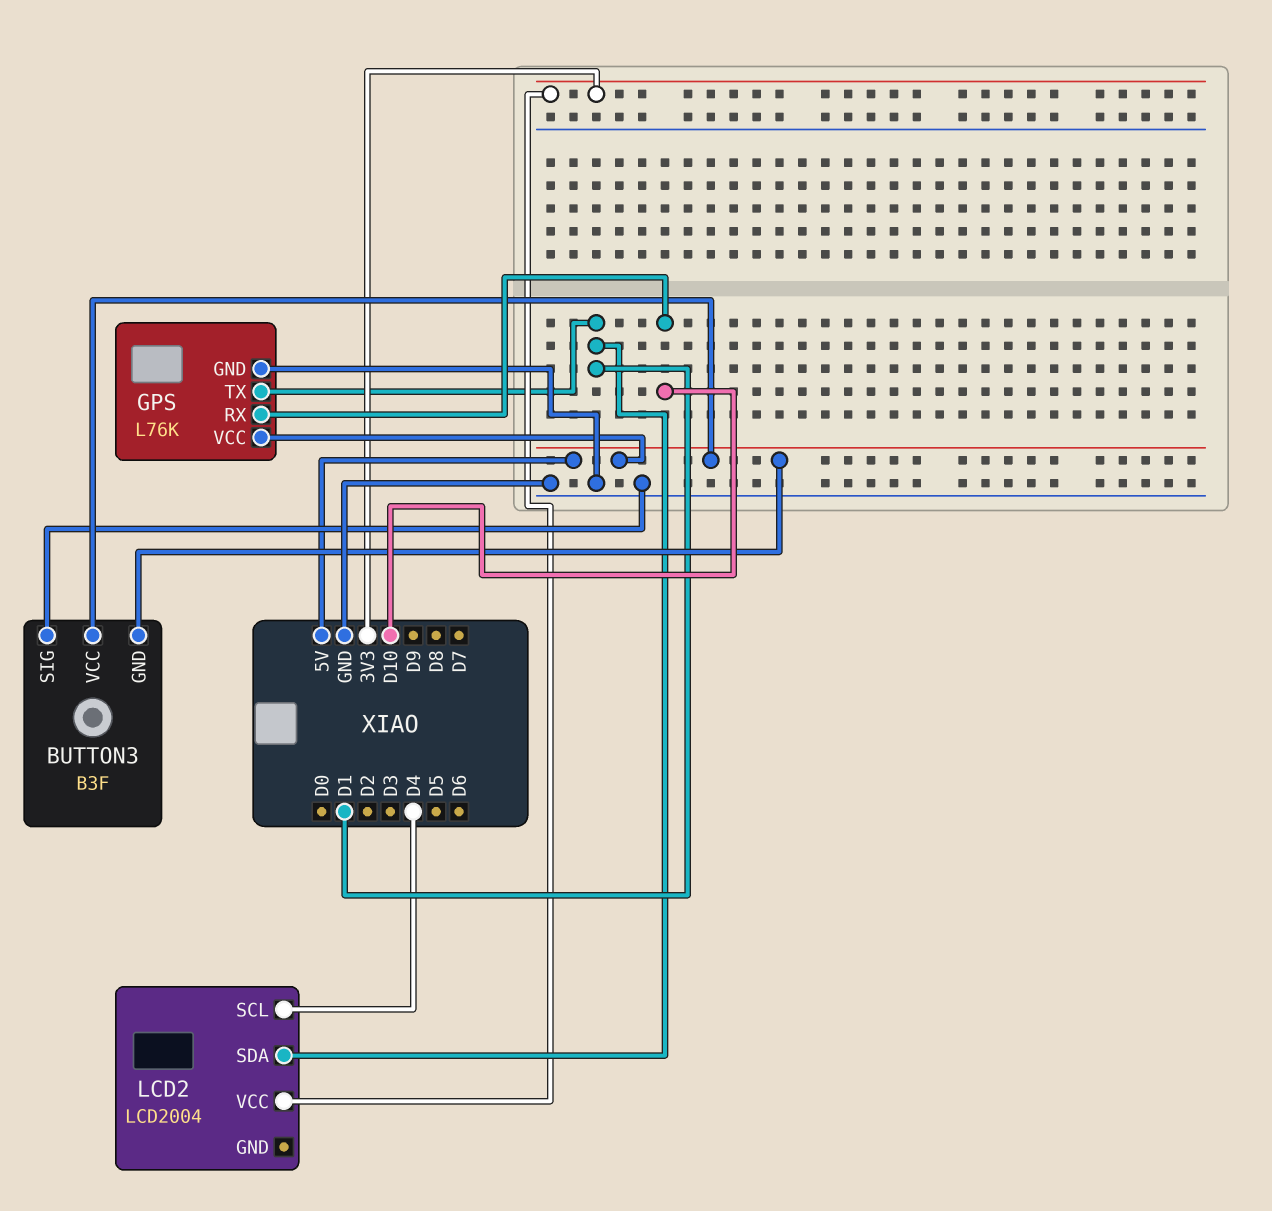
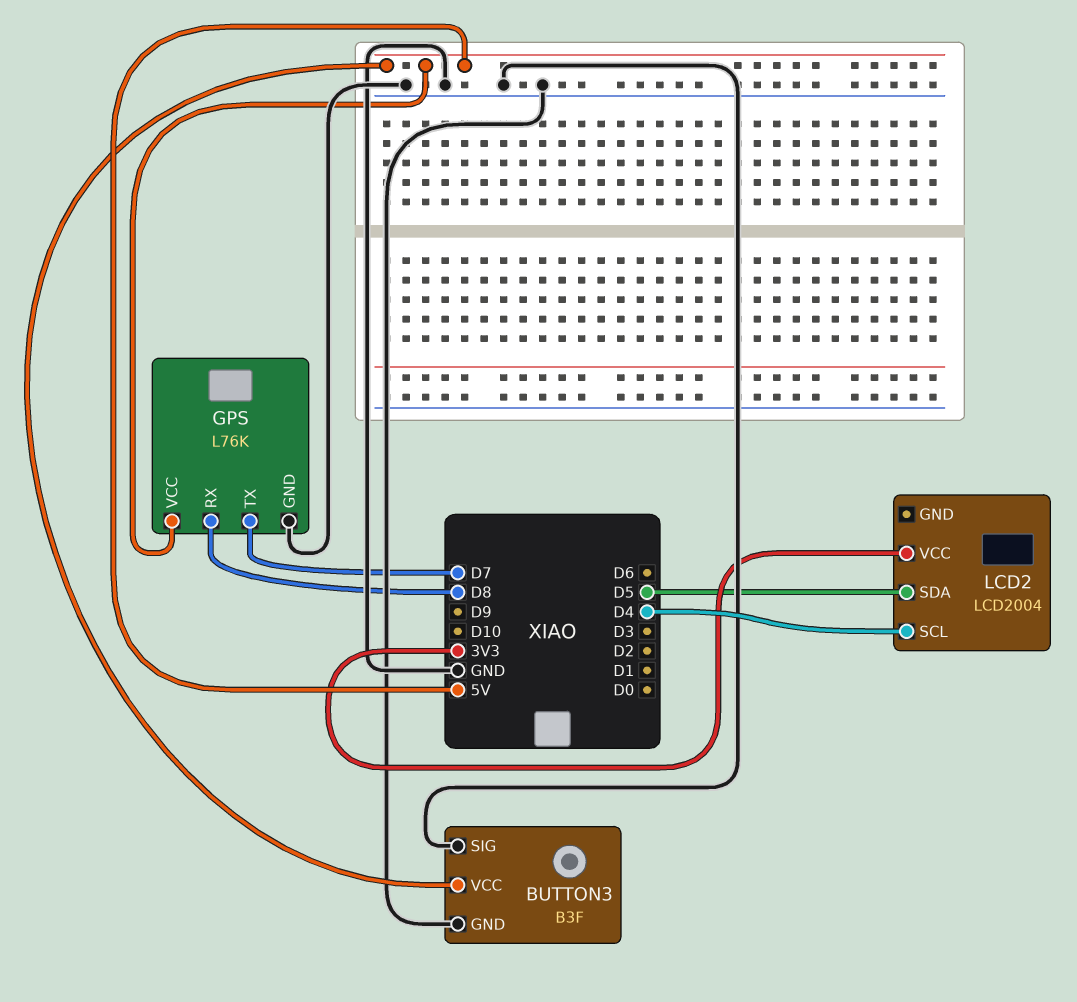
BUTTON3 pin GND: 5V -> GND
GPS pin RX: D10 -> D8
GPS pin TX: D1 -> D7
LCD2 pin SDA: D1 -> D5

